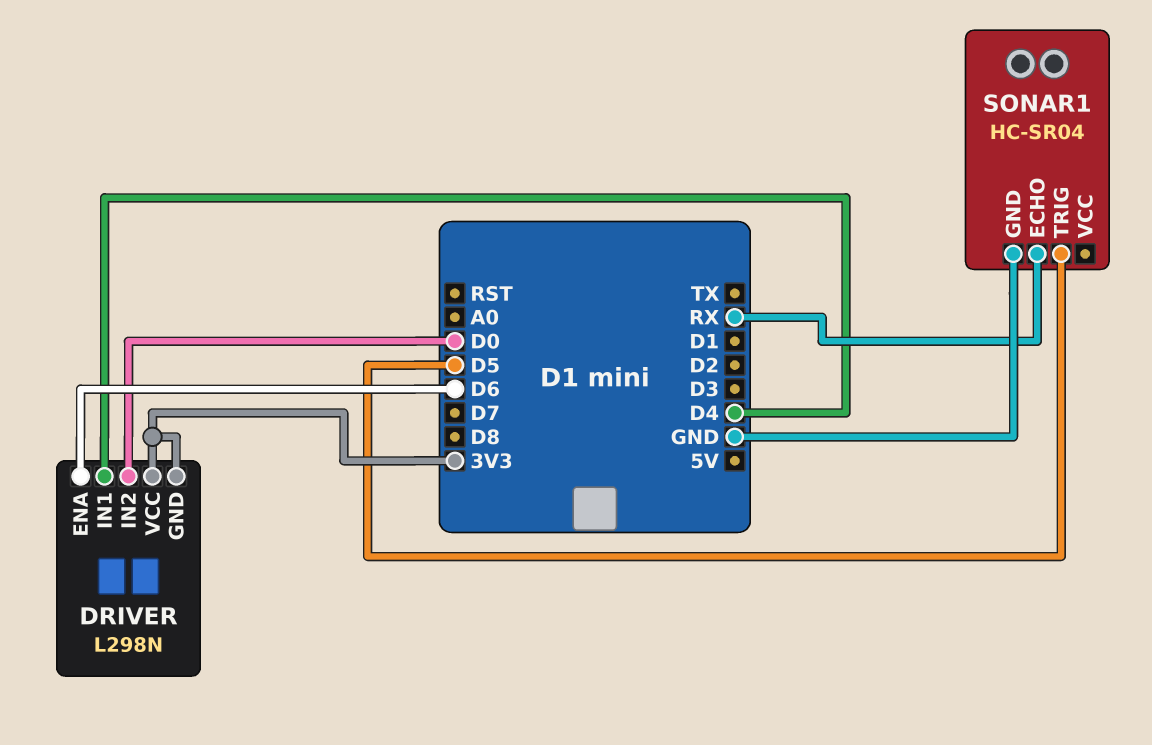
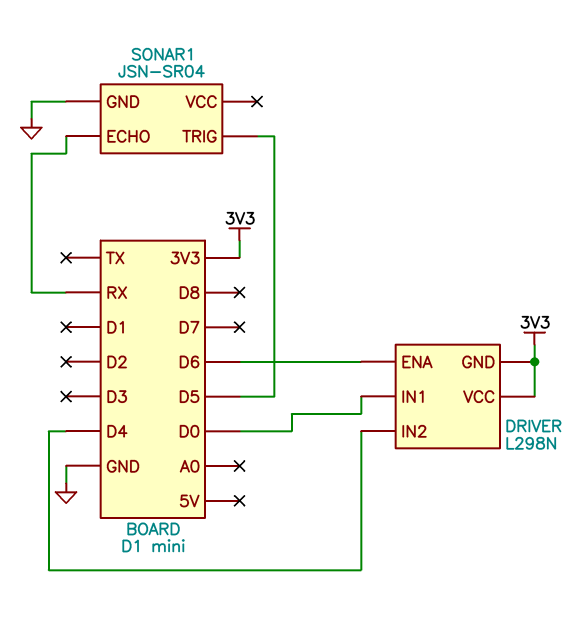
DRIVER pin IN1: D4 -> D0
DRIVER pin IN2: D0 -> D4
SONAR1: HC-SR04 -> JSN-SR04

